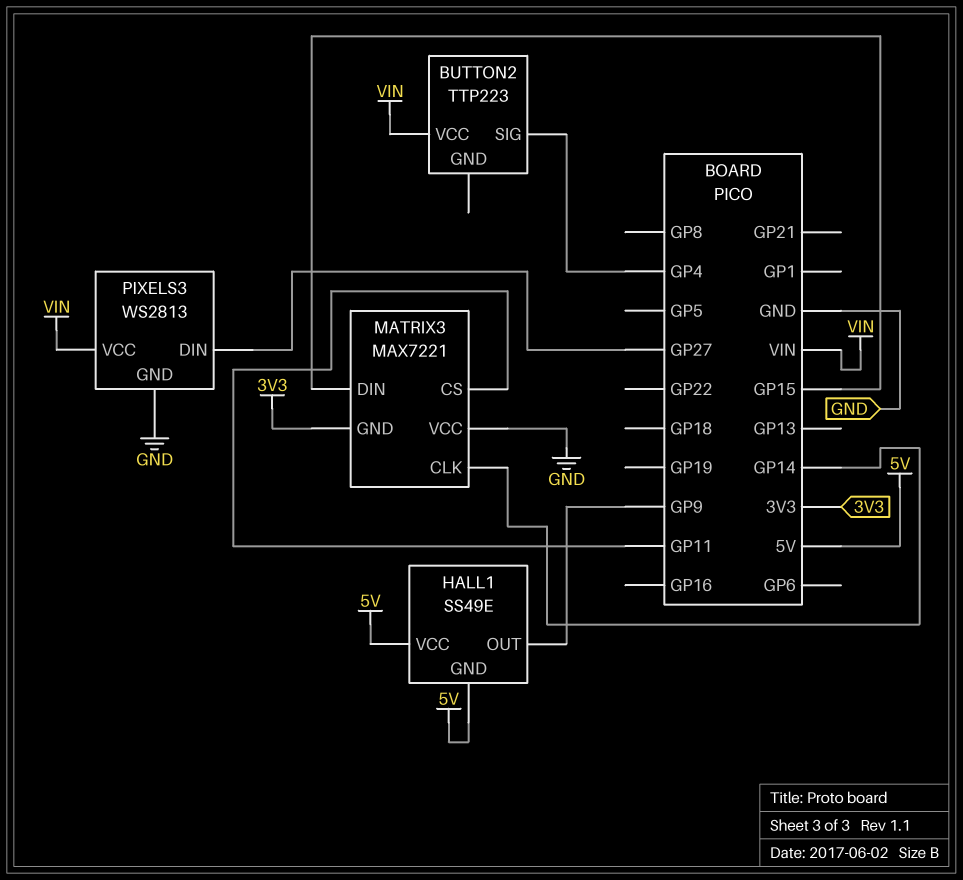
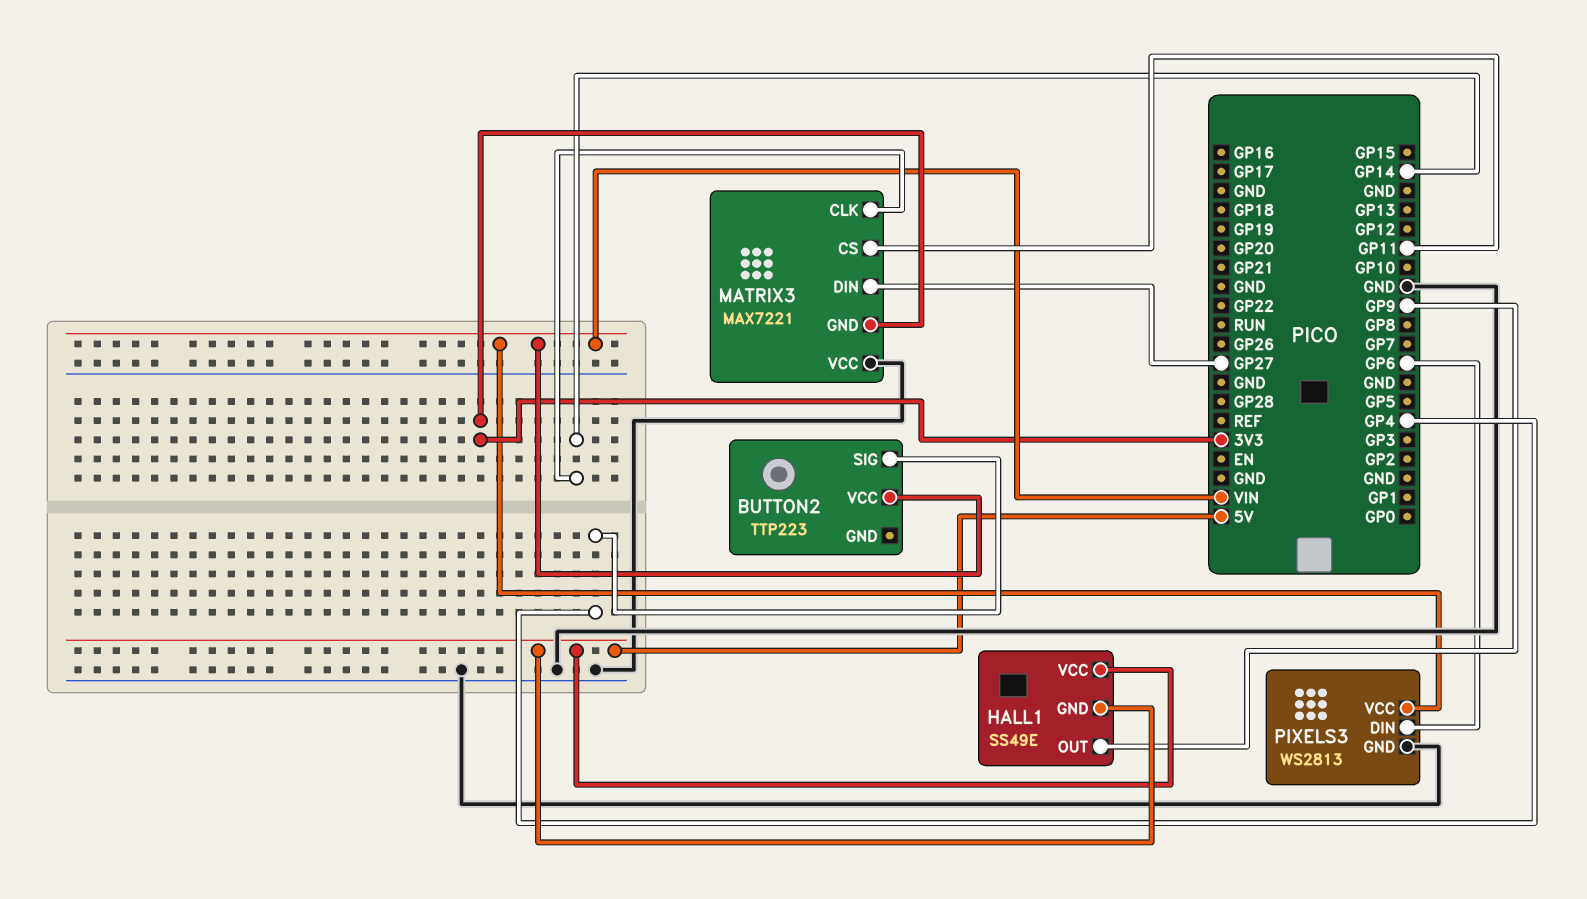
MATRIX3 pin DIN: GP15 -> GP27
PIXELS3 pin DIN: GP27 -> GP6

